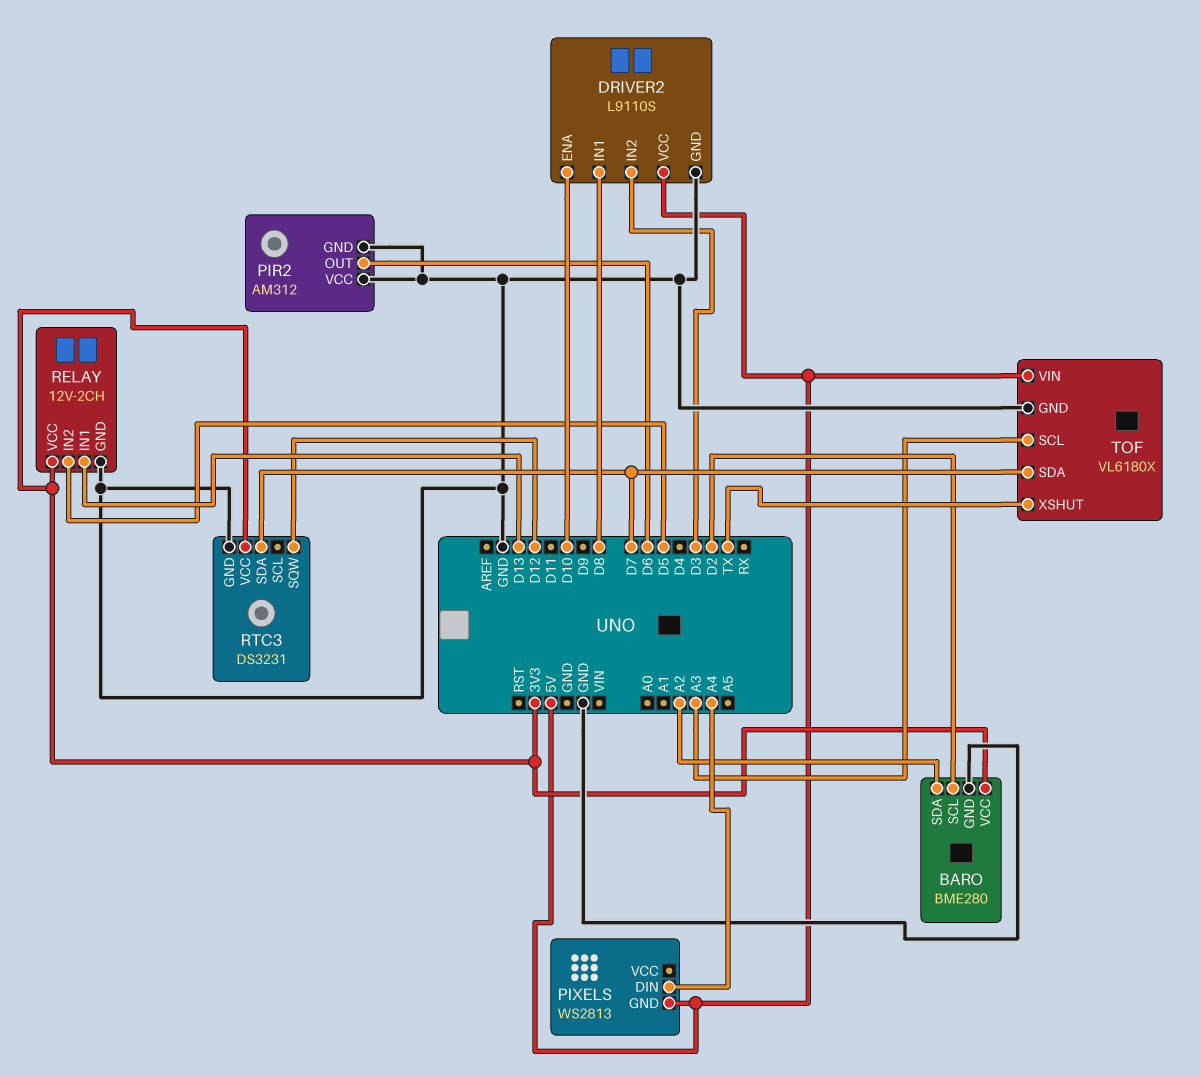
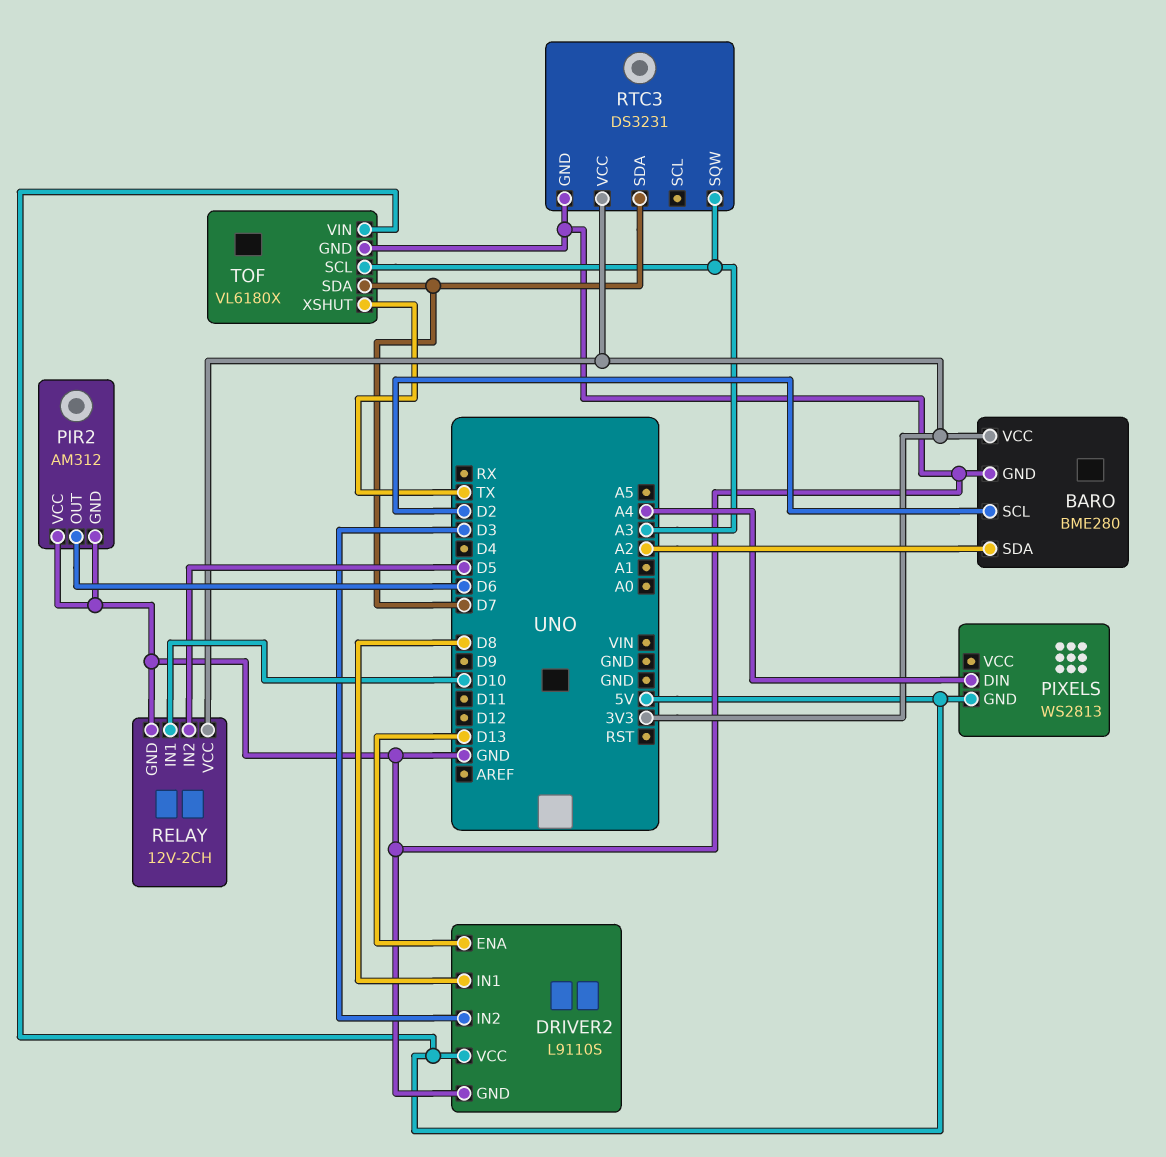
DRIVER2 pin ENA: D10 -> D13
RELAY pin IN1: D13 -> D10
RTC3 pin SQW: D12 -> A3

